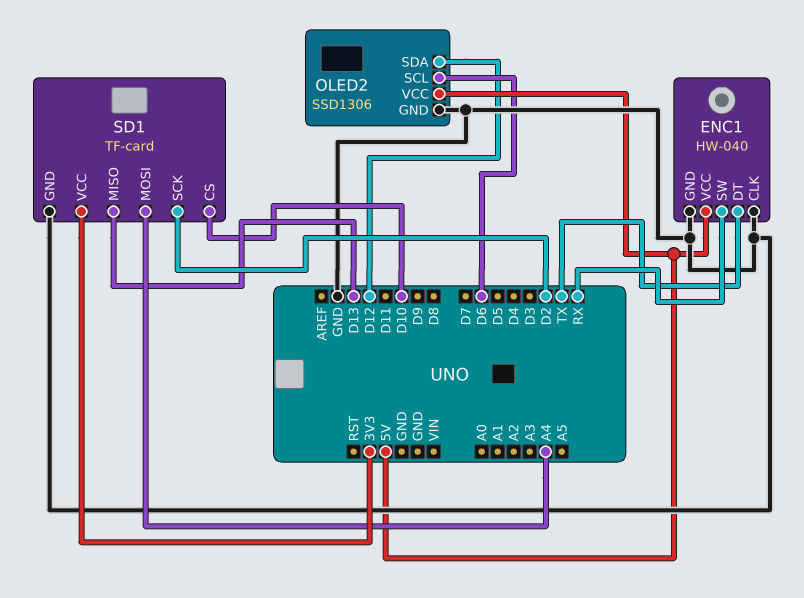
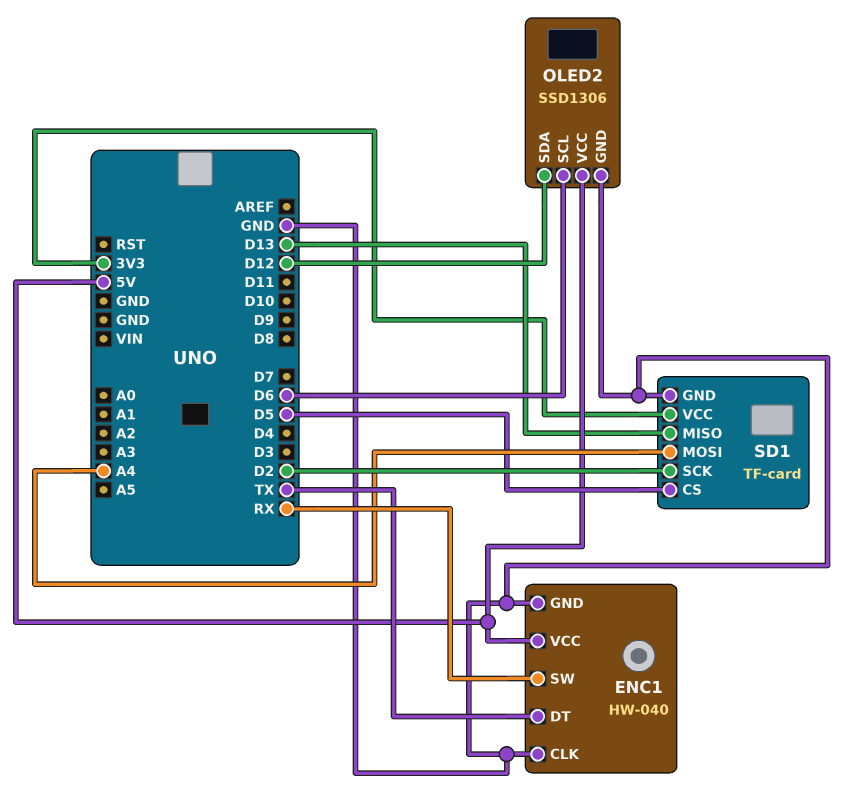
SD1 pin CS: D10 -> D5

